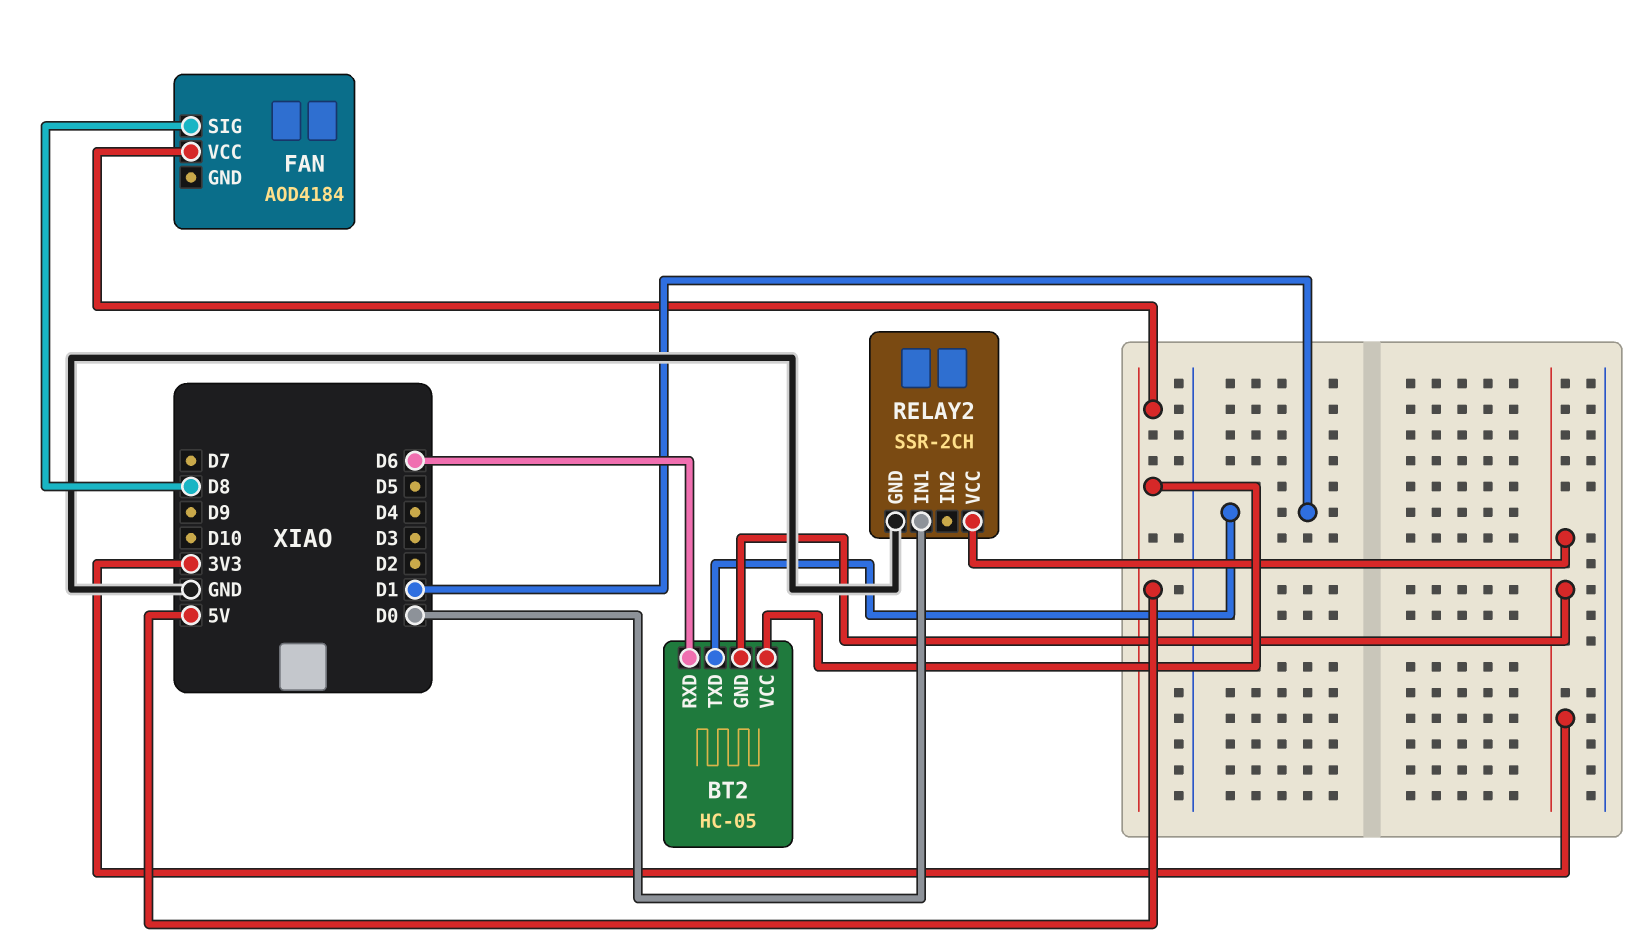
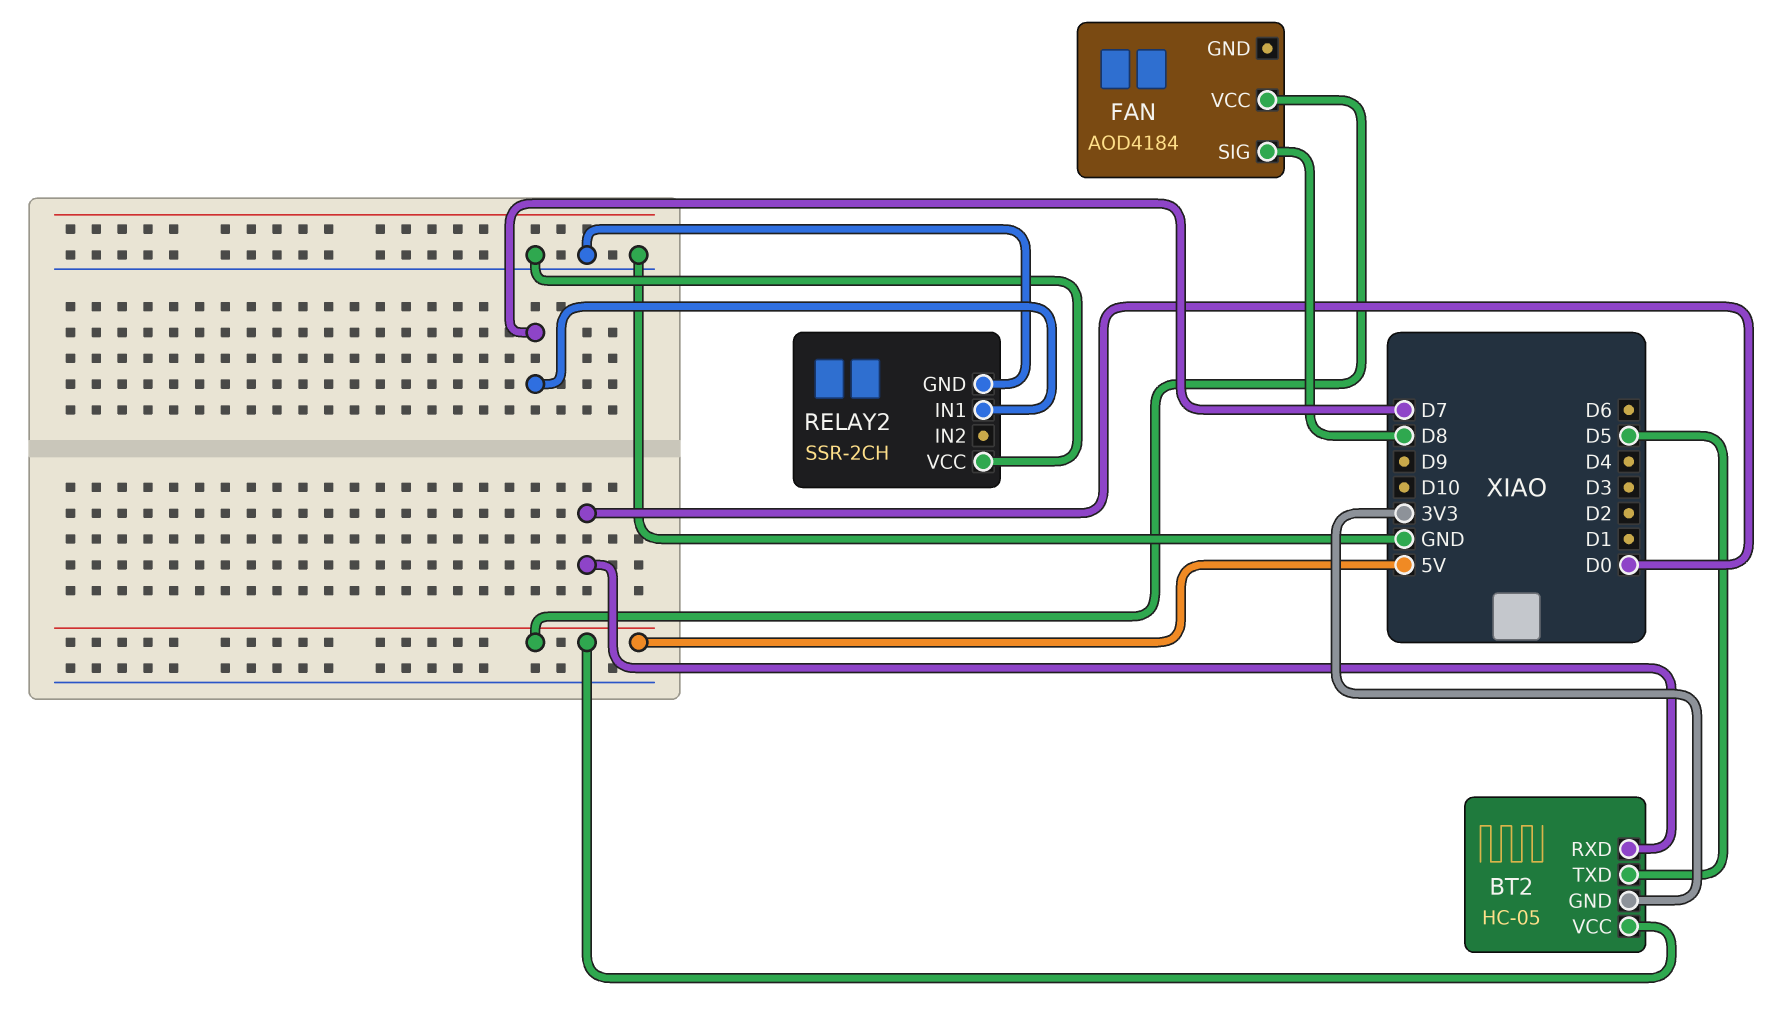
BT2 pin RXD: D6 -> D0
BT2 pin TXD: D1 -> D5
RELAY2 pin IN1: D0 -> D7
RELAY2 pin VCC: 3V3 -> GND

